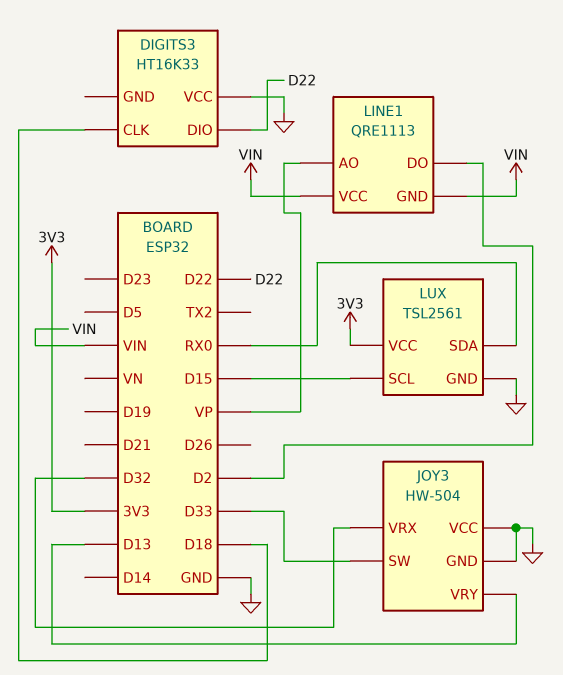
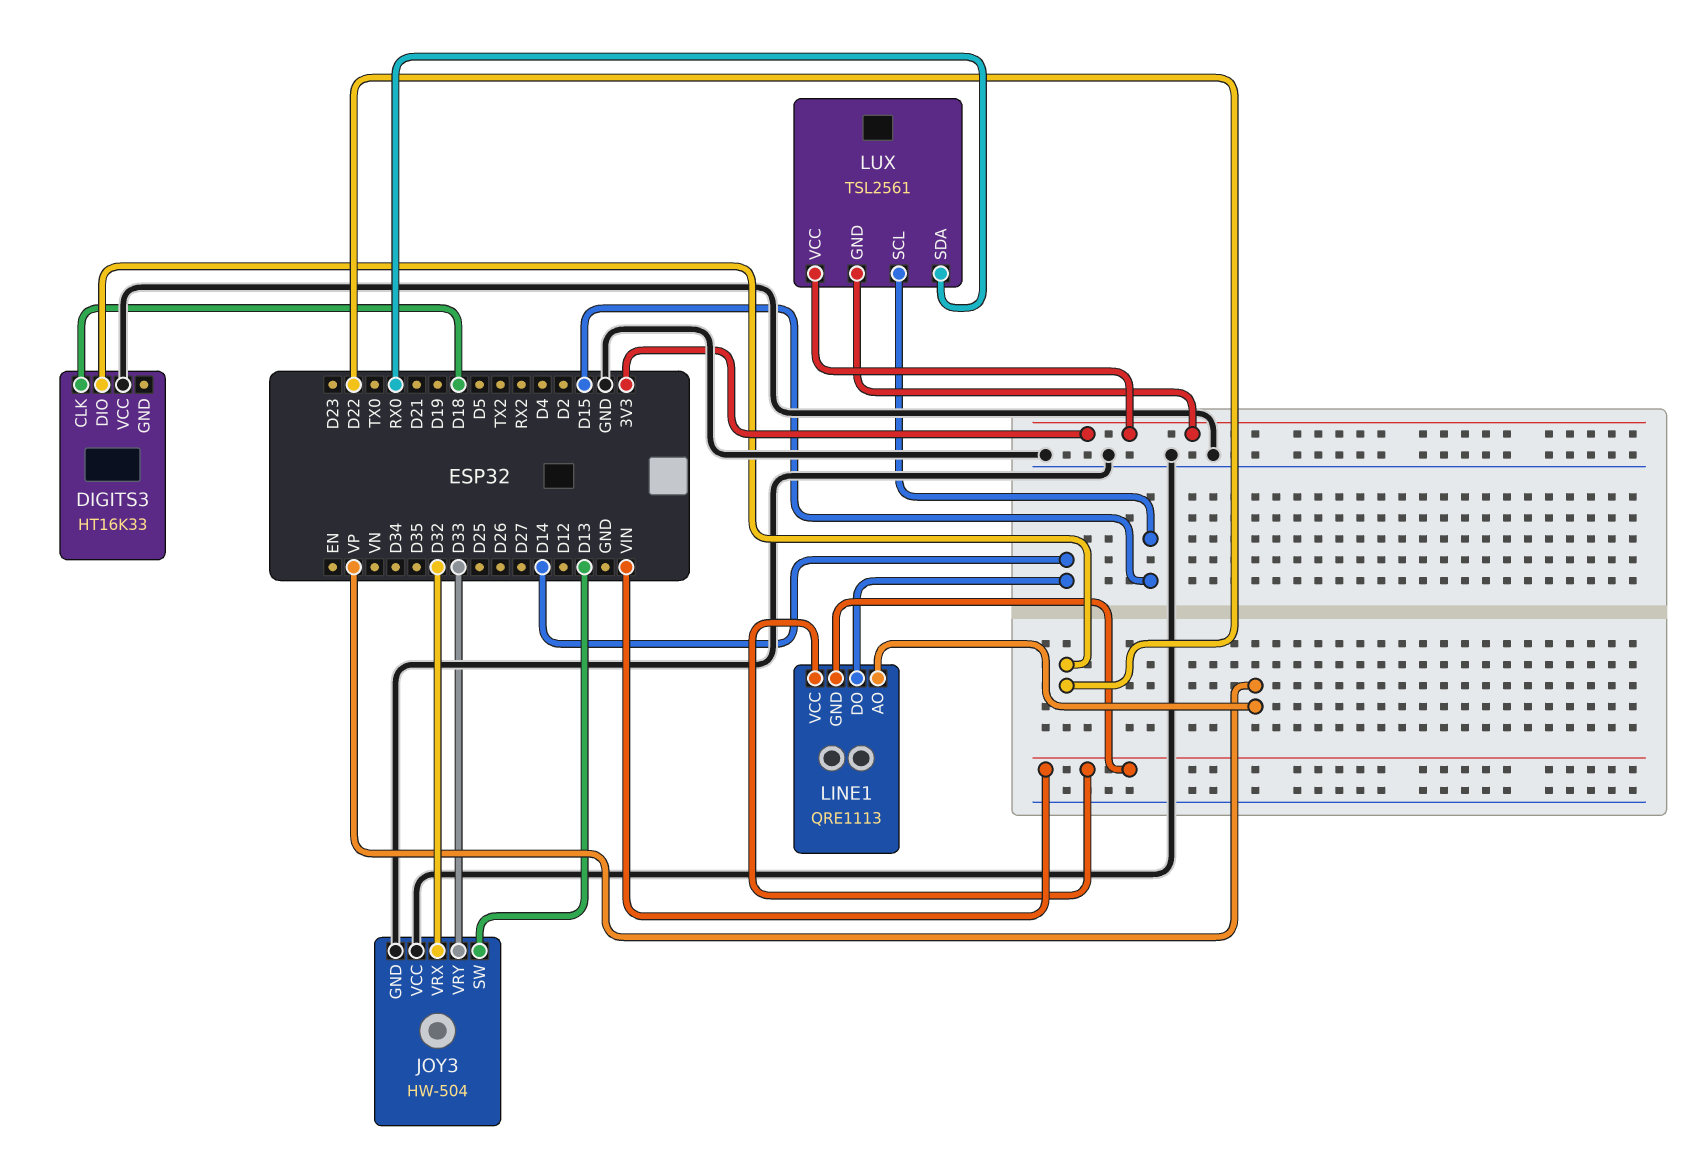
JOY3 pin SW: D33 -> D13
JOY3 pin VRY: D13 -> D33
LINE1 pin DO: D2 -> D14
LUX pin GND: GND -> 3V3

